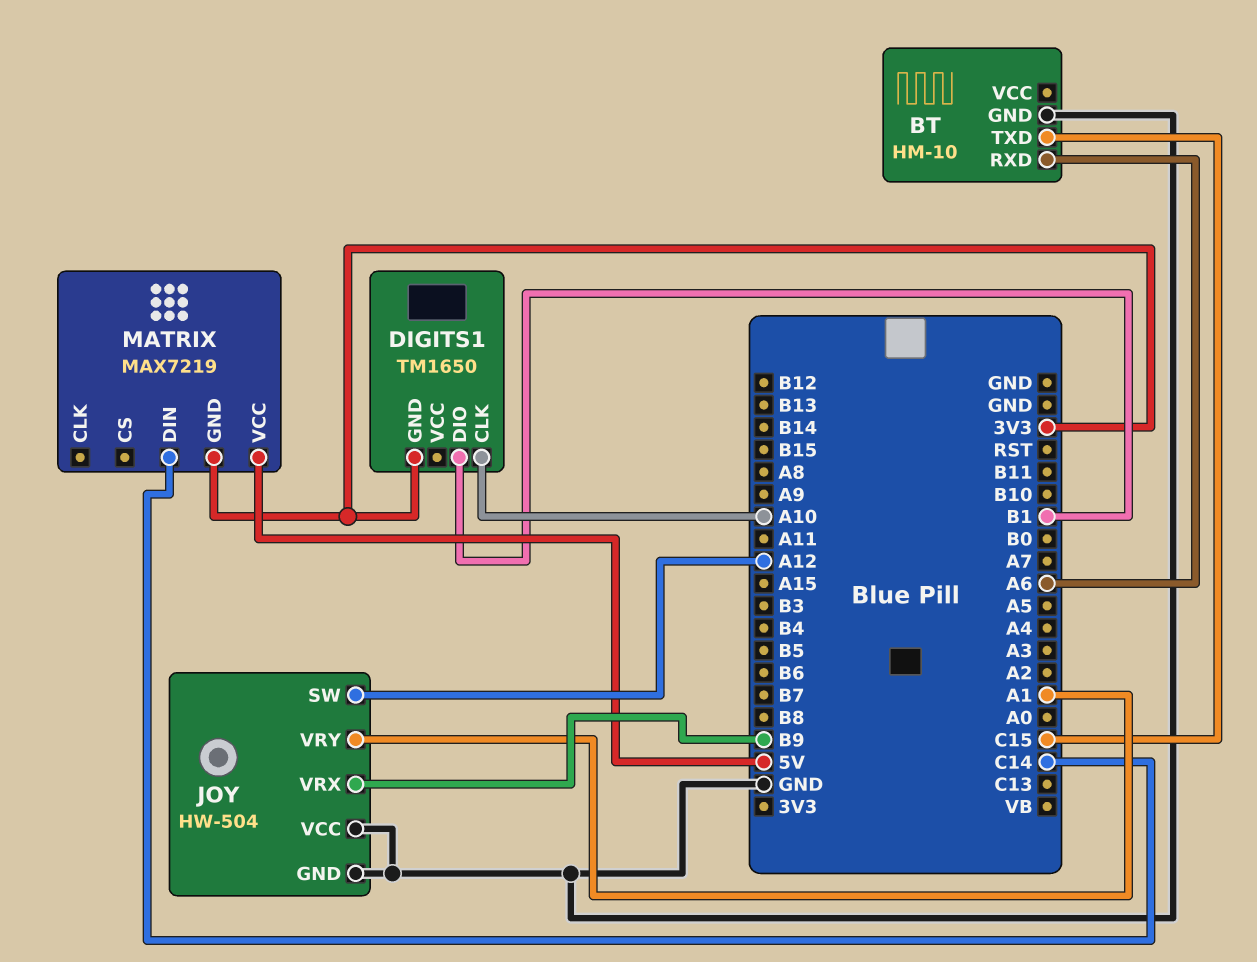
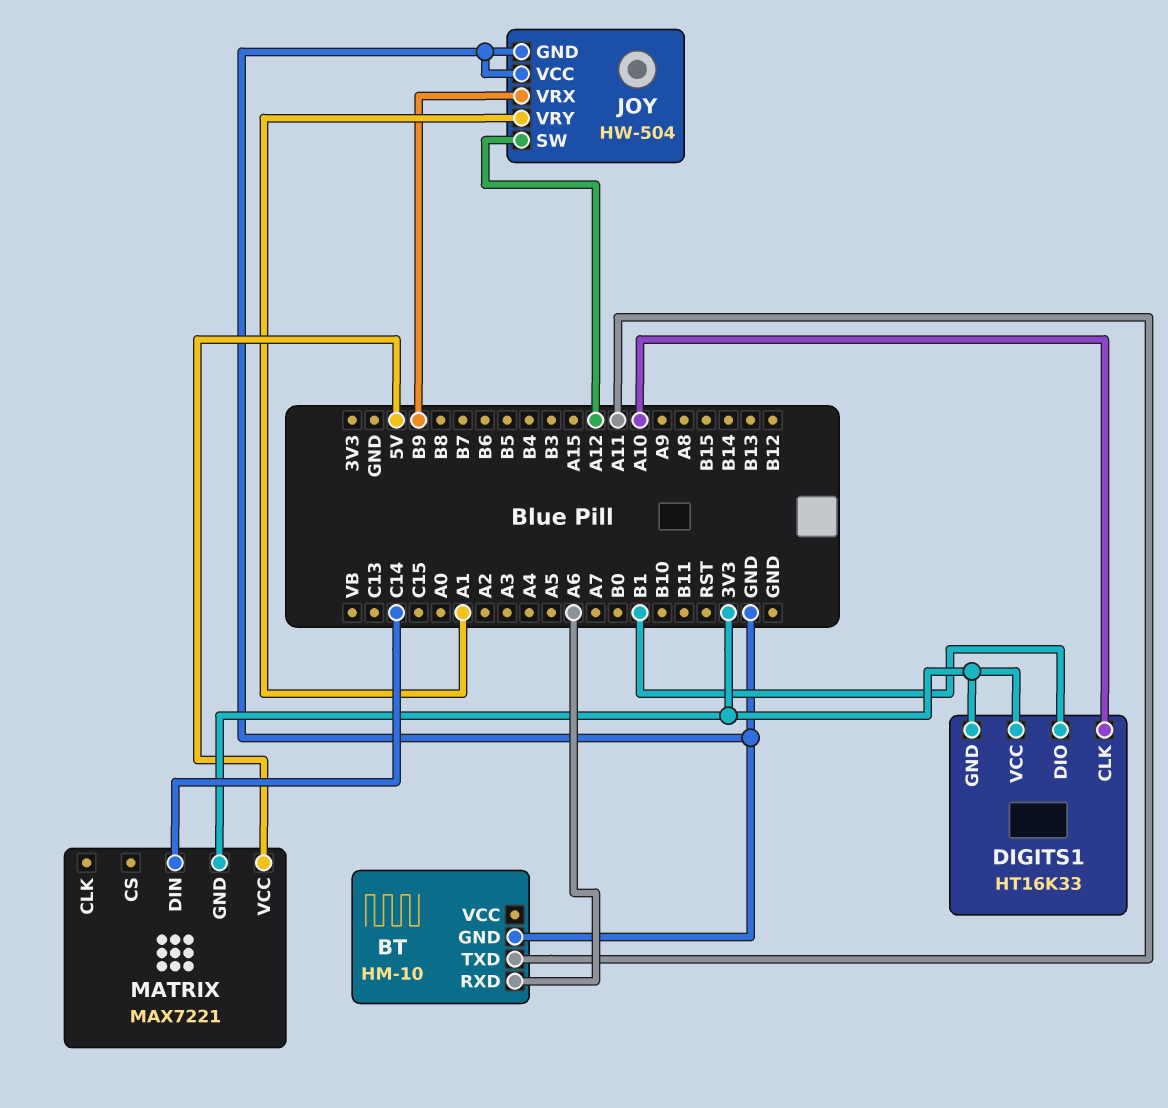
BT pin TXD: C15 -> A11
DIGITS1: TM1650 -> HT16K33
DIGITS1 pin VCC: none -> 3V3
MATRIX: MAX7219 -> MAX7221

